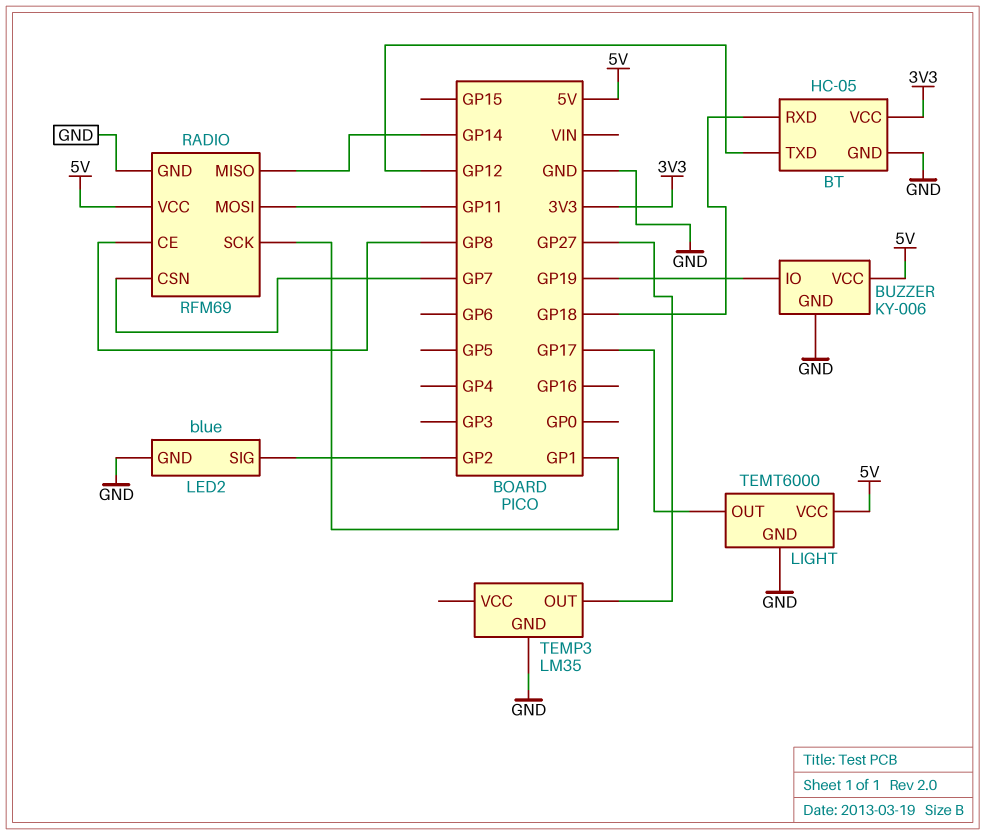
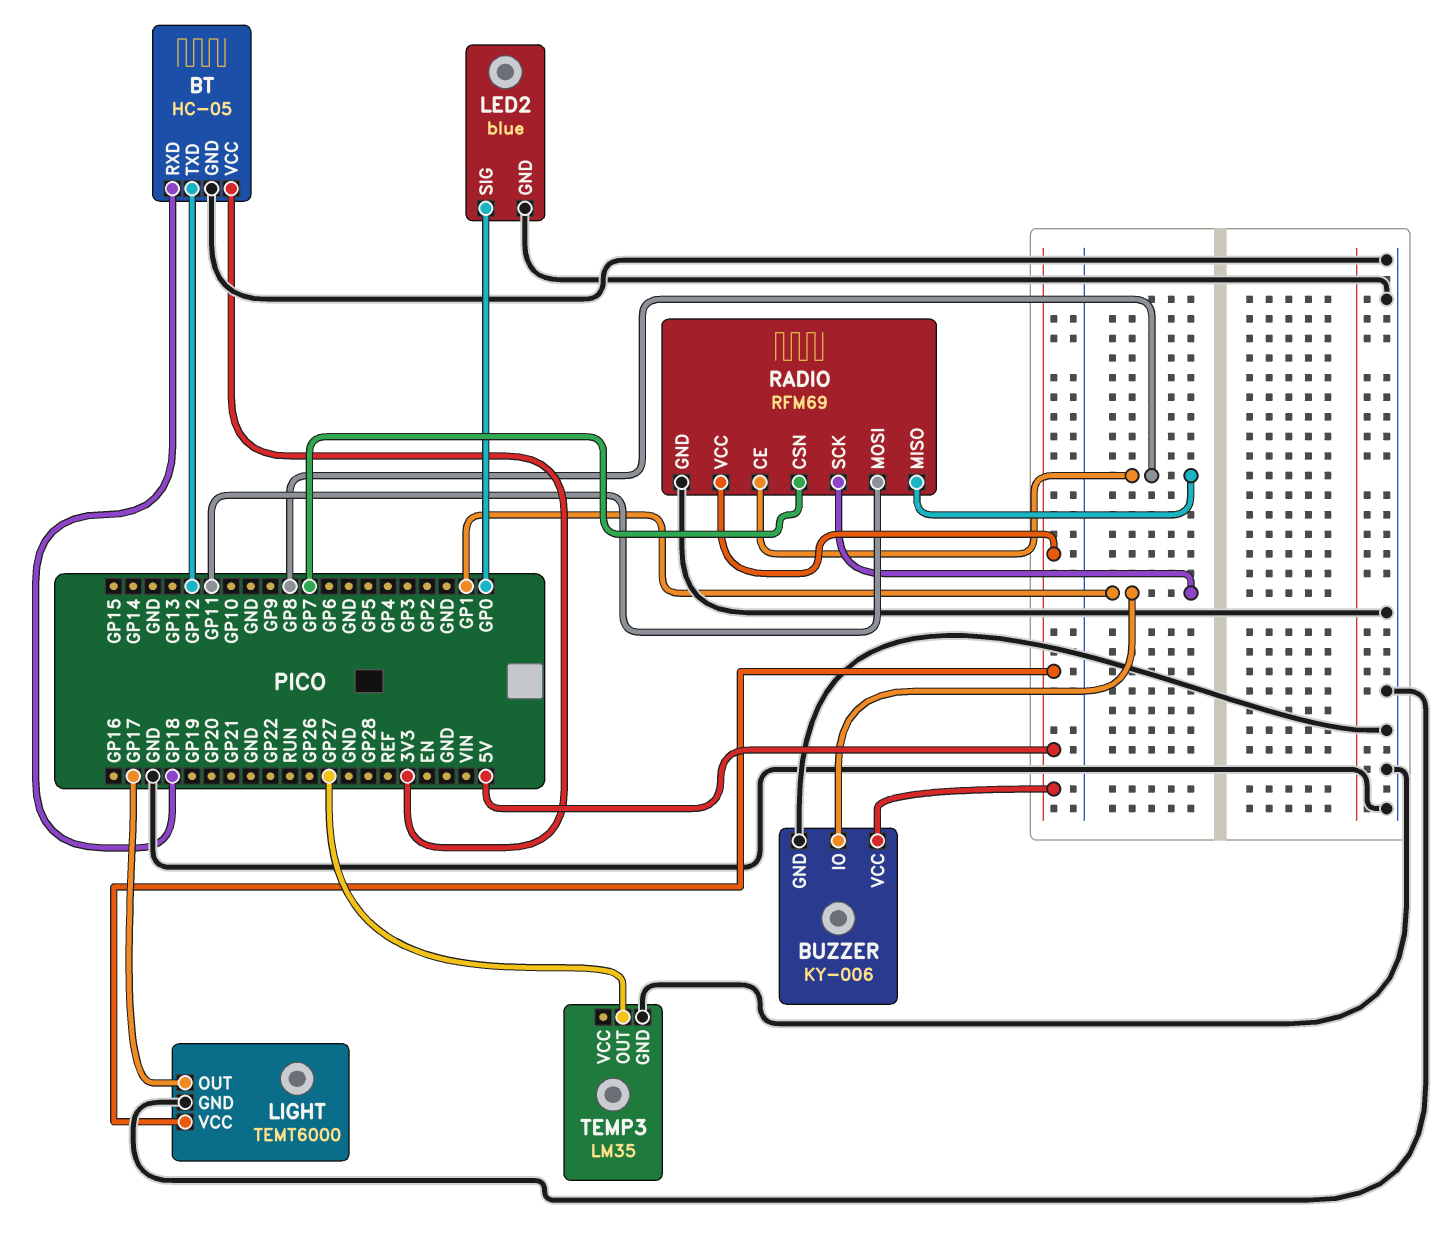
BUZZER pin IO: GP19 -> GP1
LED2 pin SIG: GP2 -> GP0
RADIO pin MISO: GP14 -> GP8

